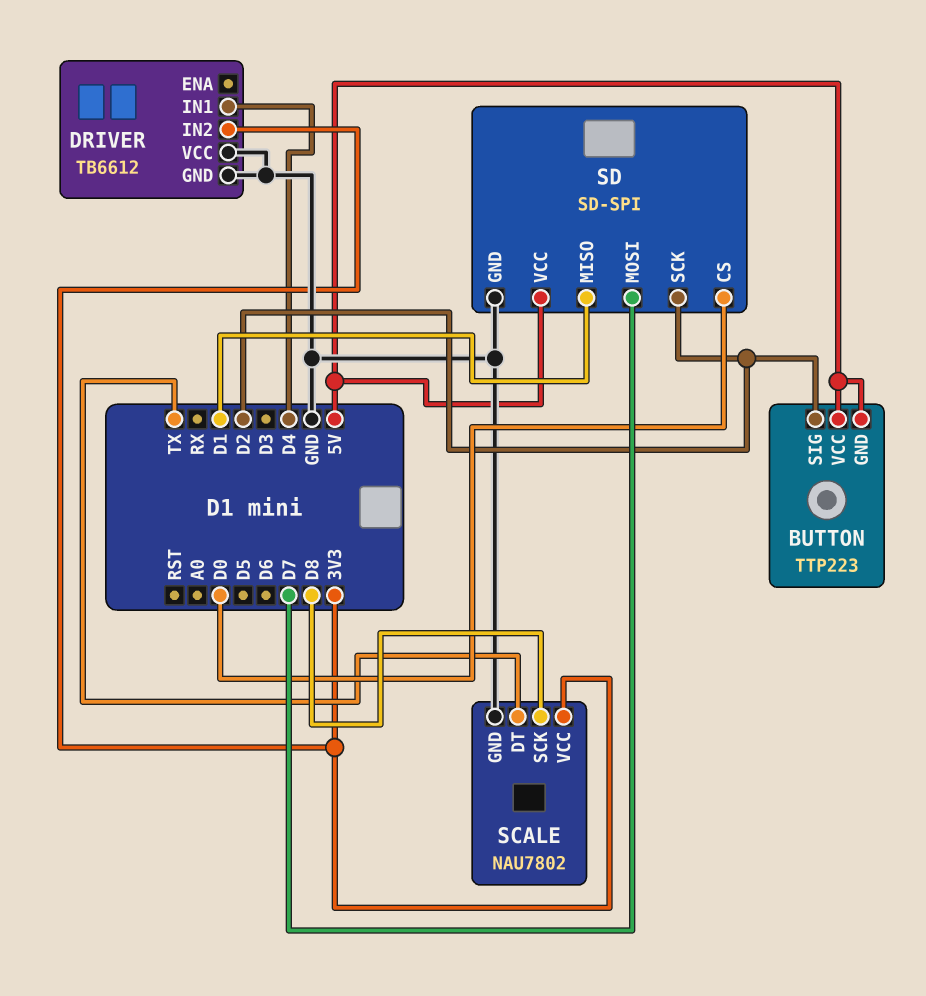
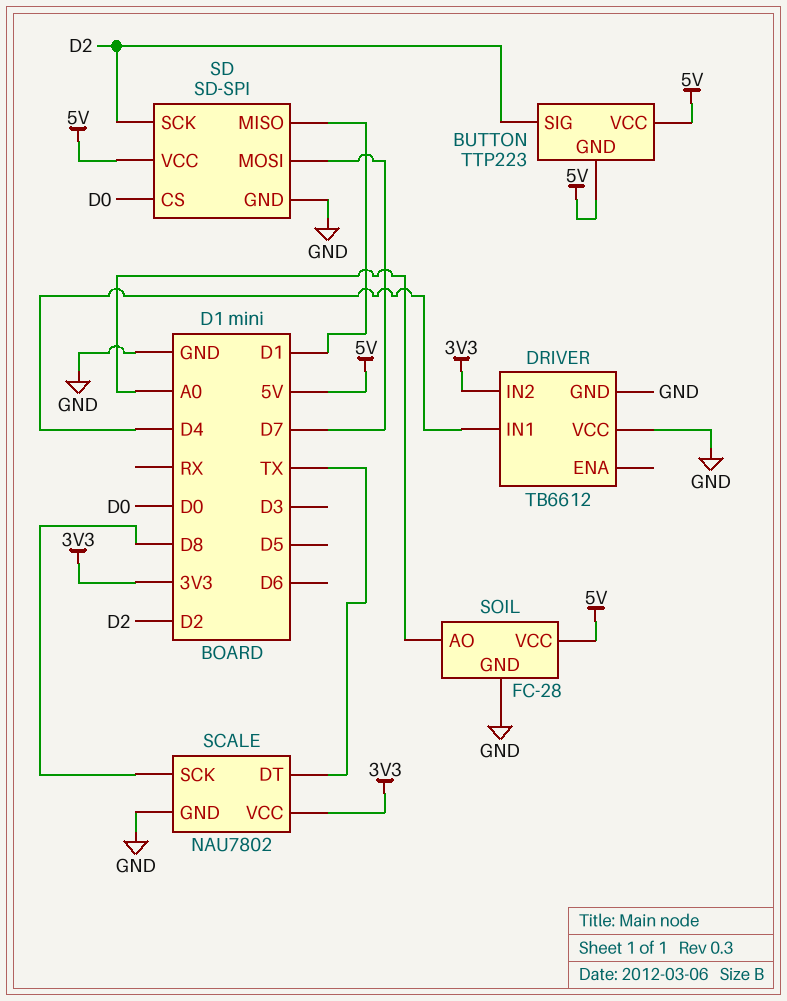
SOIL: none -> FC-28
SOIL pin AO: none -> A0
SOIL pin GND: none -> GND
SOIL pin VCC: none -> 5V

